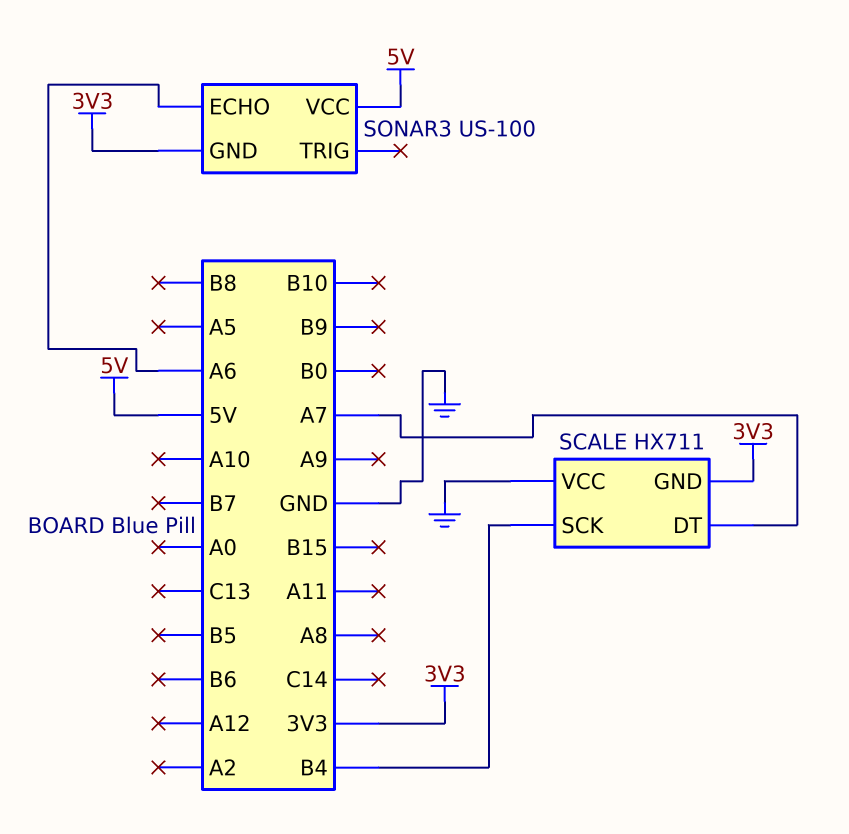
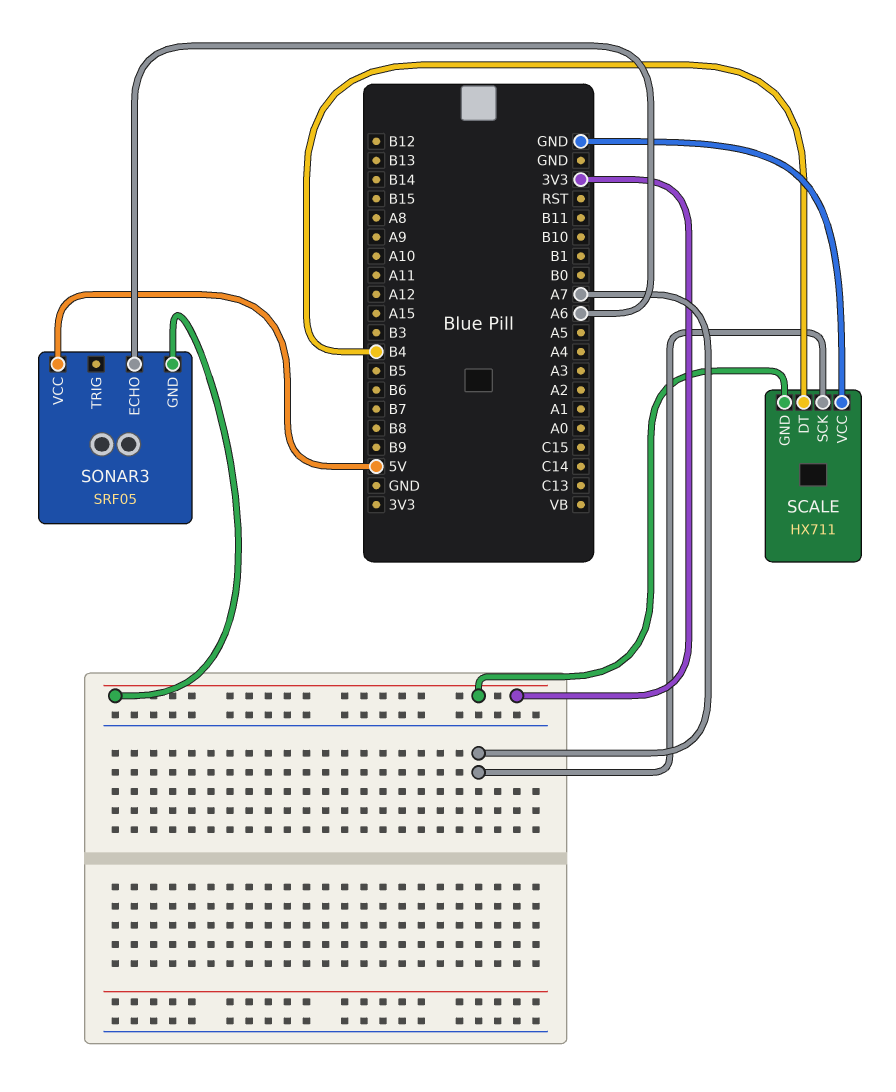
SCALE pin DT: A7 -> B4
SCALE pin SCK: B4 -> A7
SONAR3: US-100 -> SRF05

